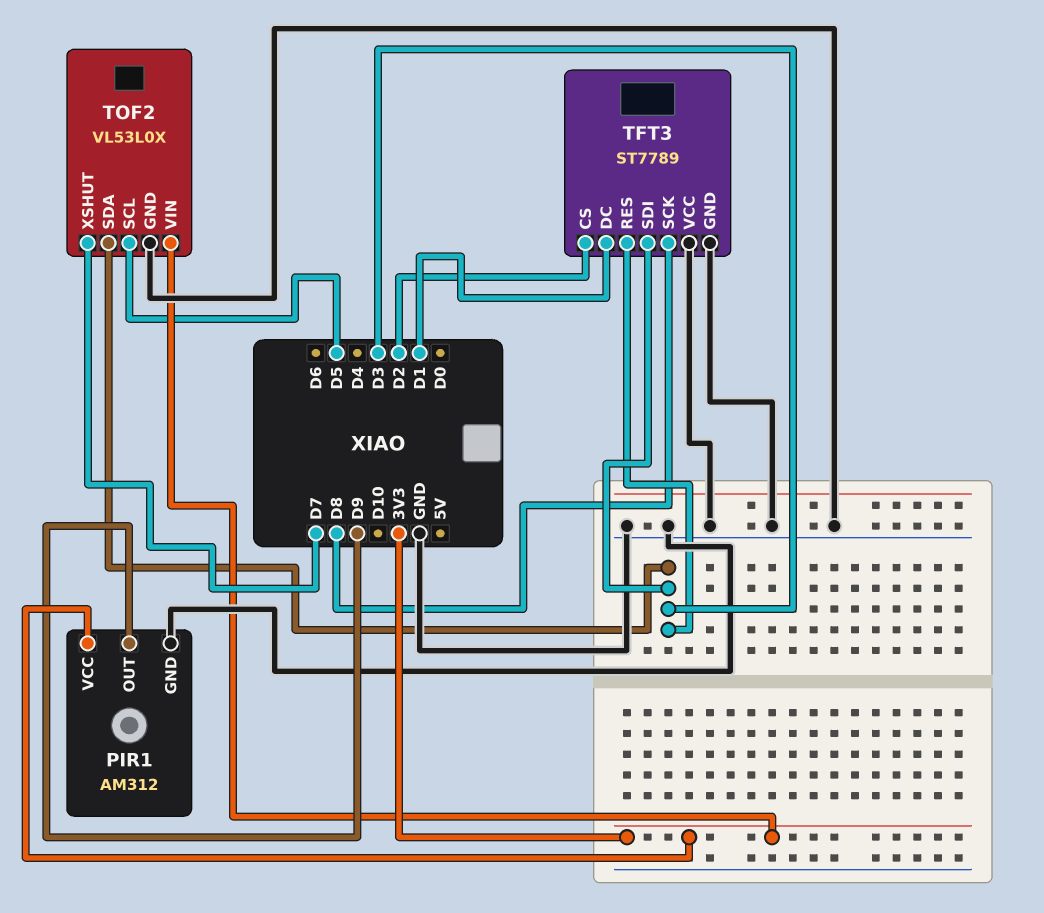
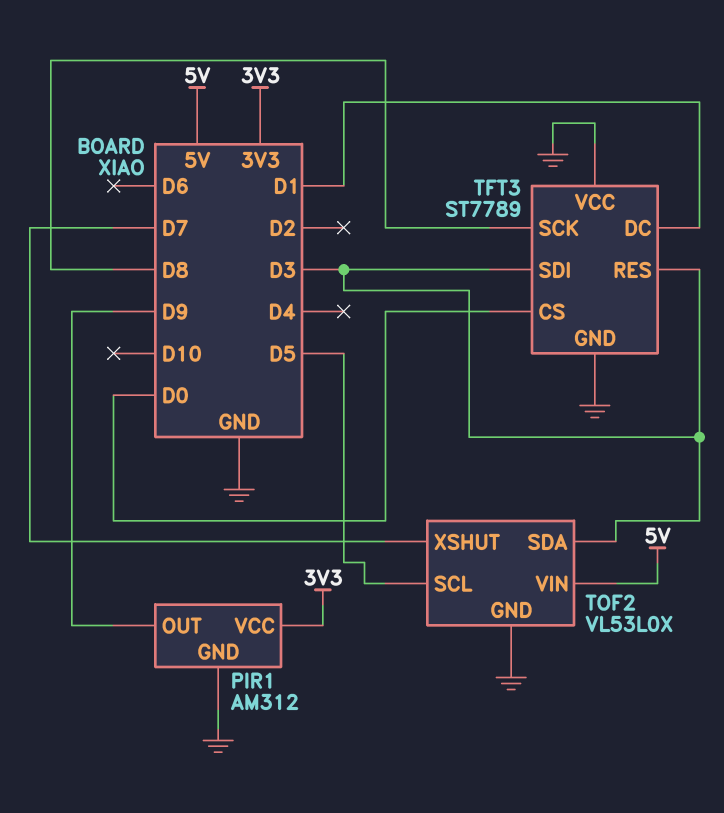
TFT3 pin CS: D2 -> D0
TOF2 pin VIN: 3V3 -> 5V

